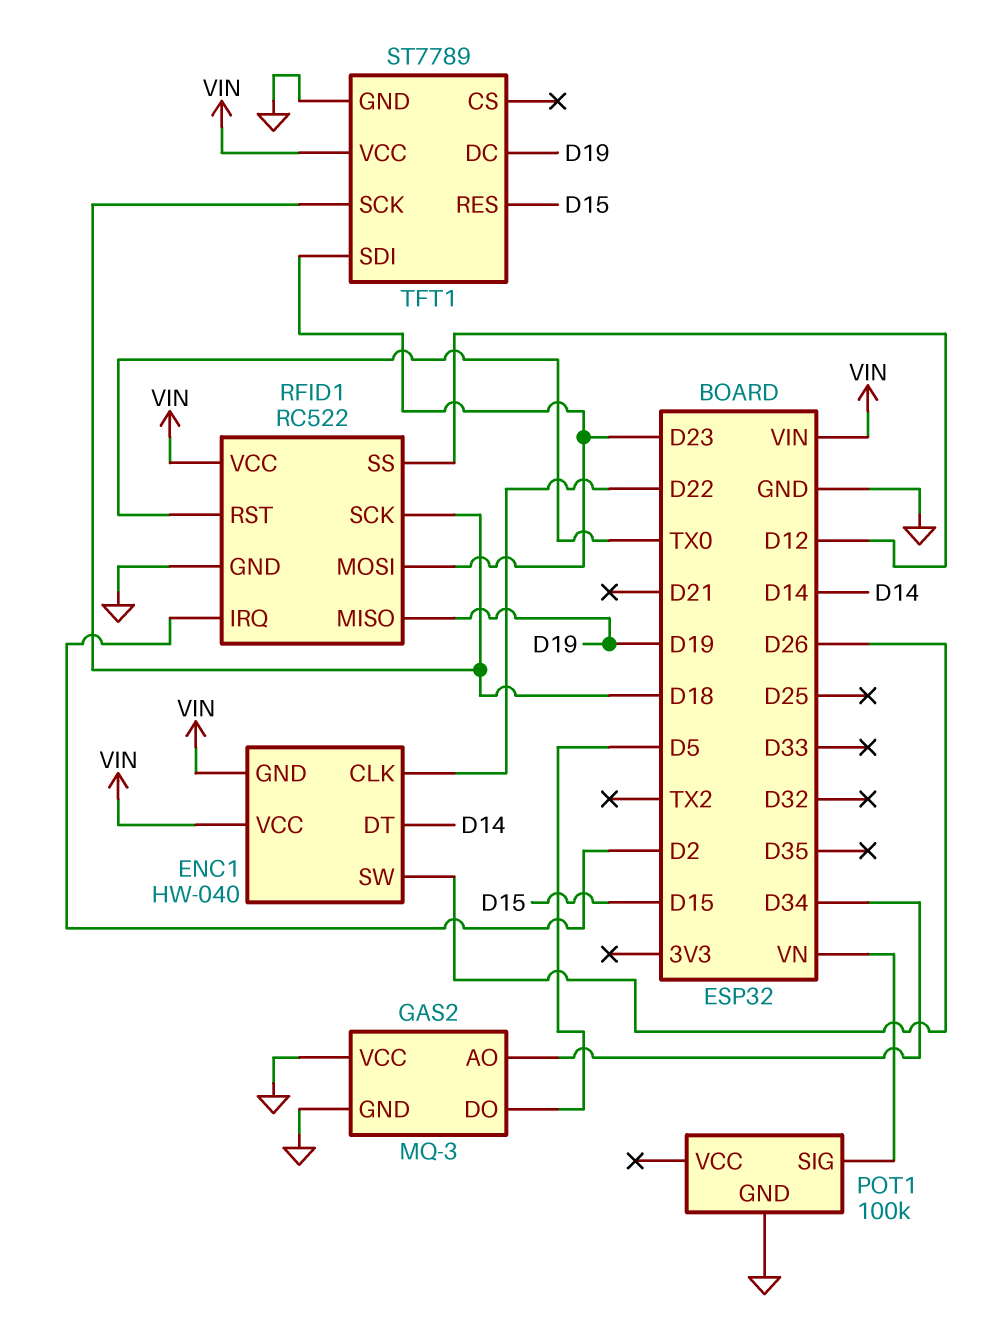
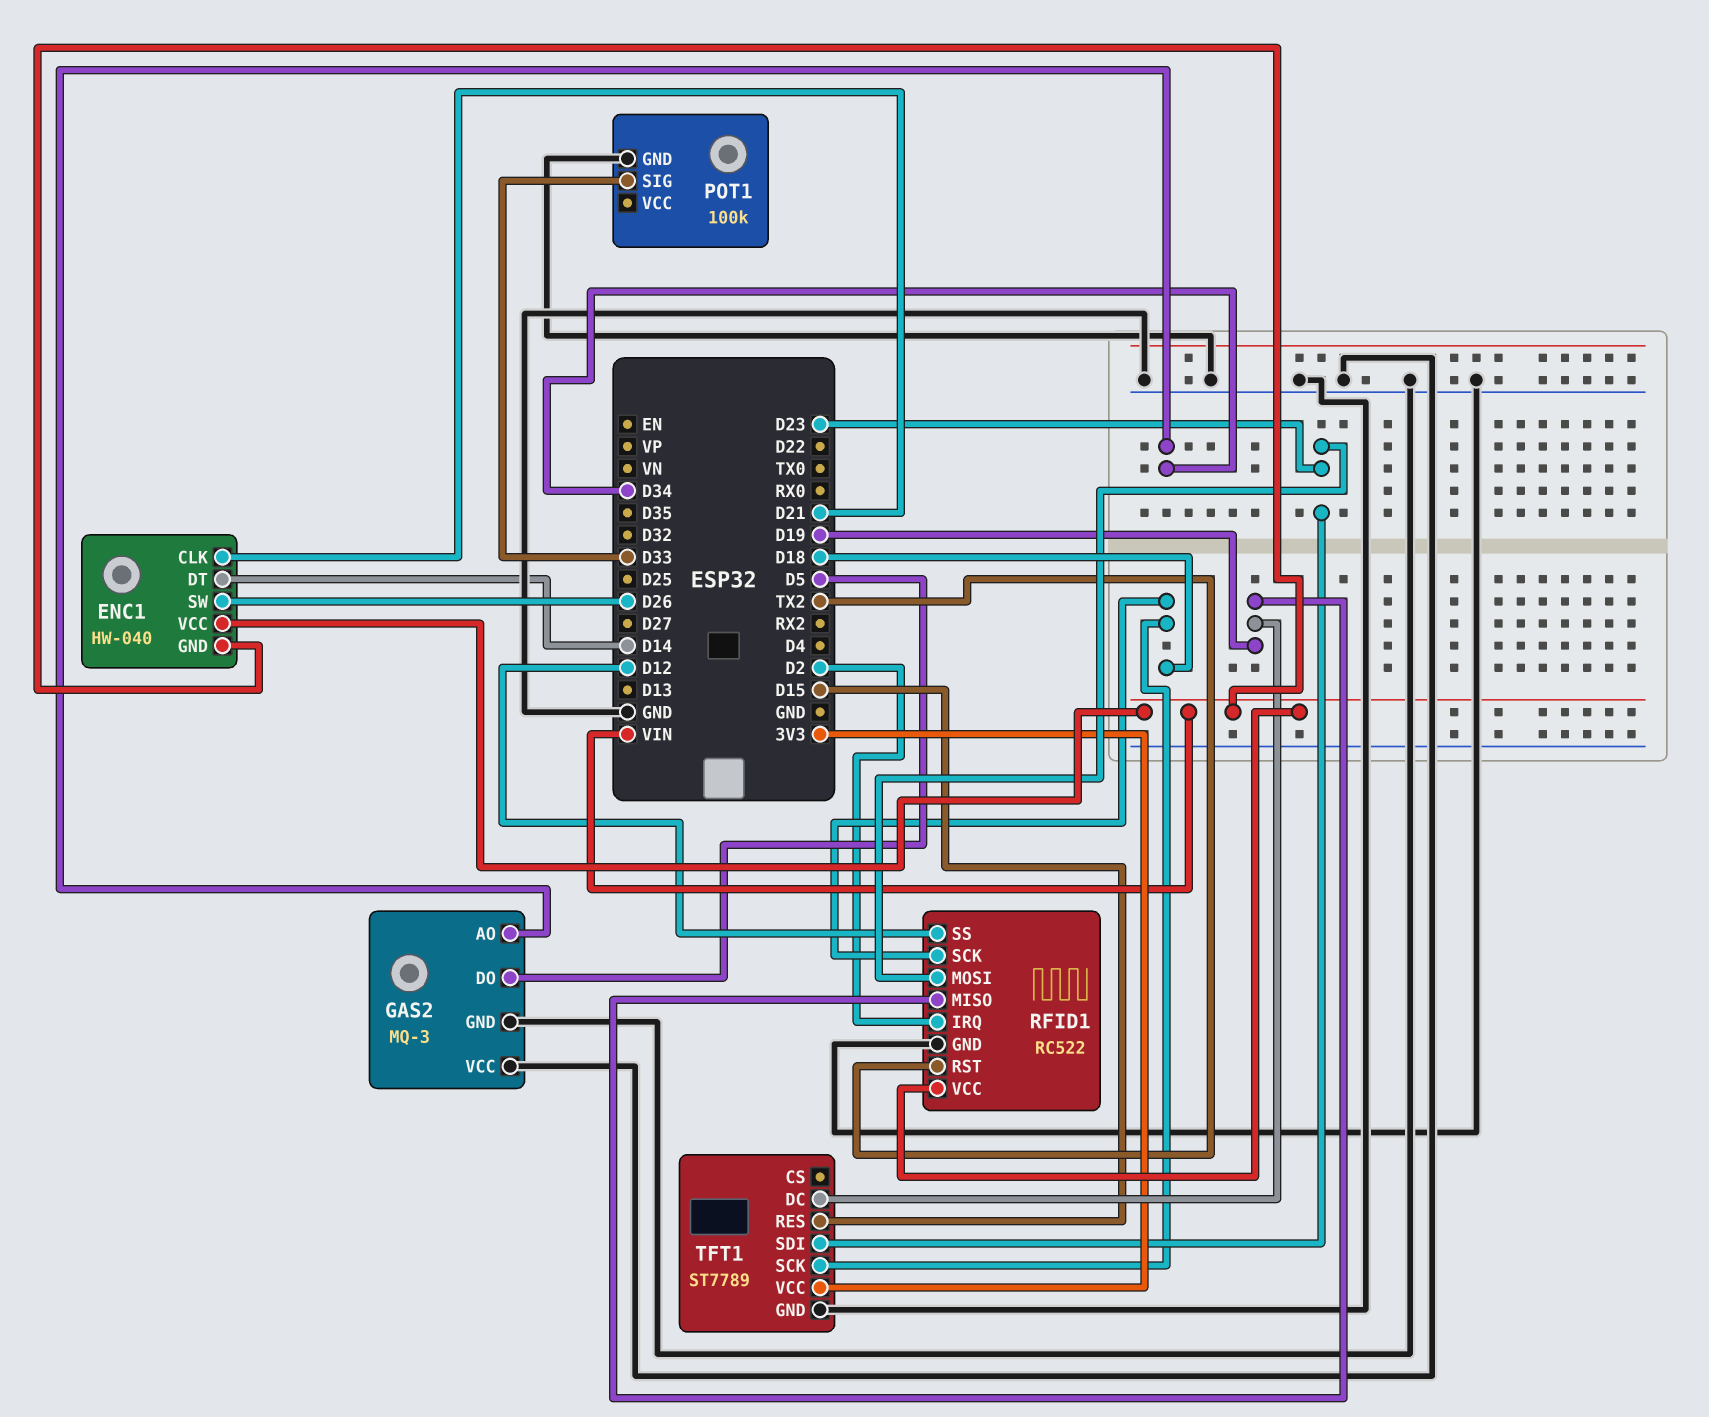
ENC1 pin CLK: D22 -> D21
POT1 pin SIG: VN -> D33
RFID1 pin RST: TX0 -> TX2
TFT1 pin VCC: VIN -> 3V3

